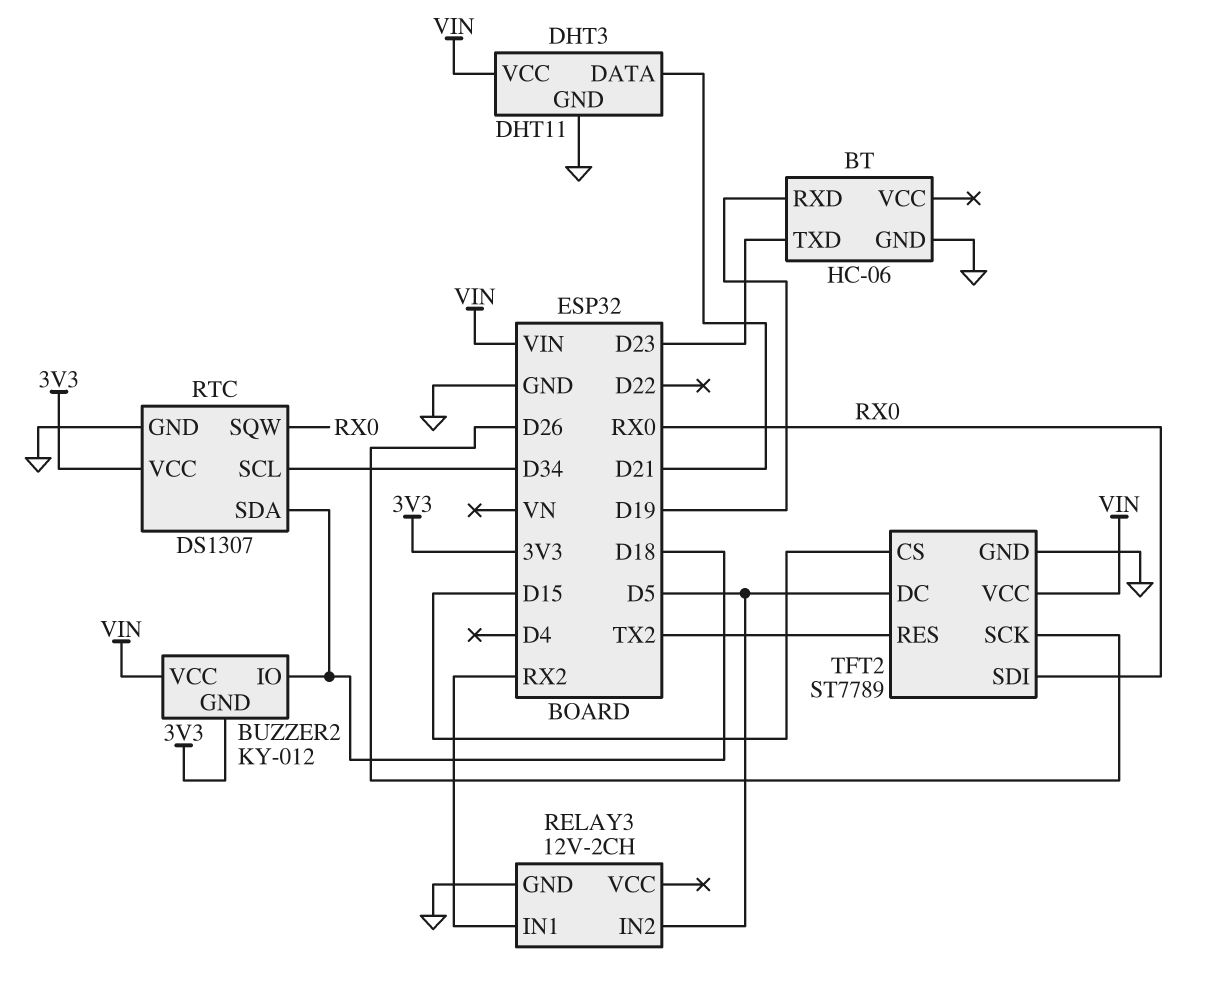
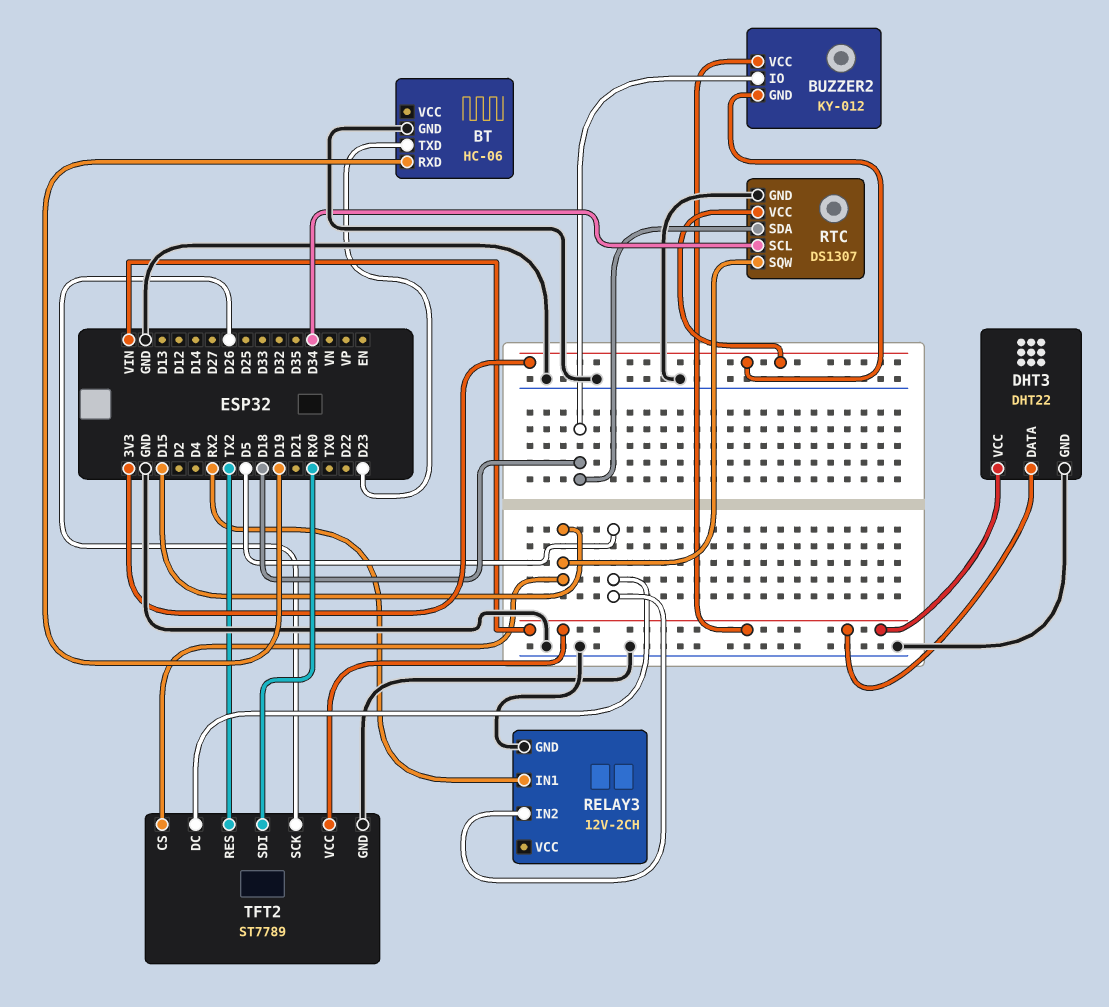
DHT3: DHT11 -> DHT22
DHT3 pin DATA: D21 -> VIN
RTC pin SQW: RX0 -> D15

